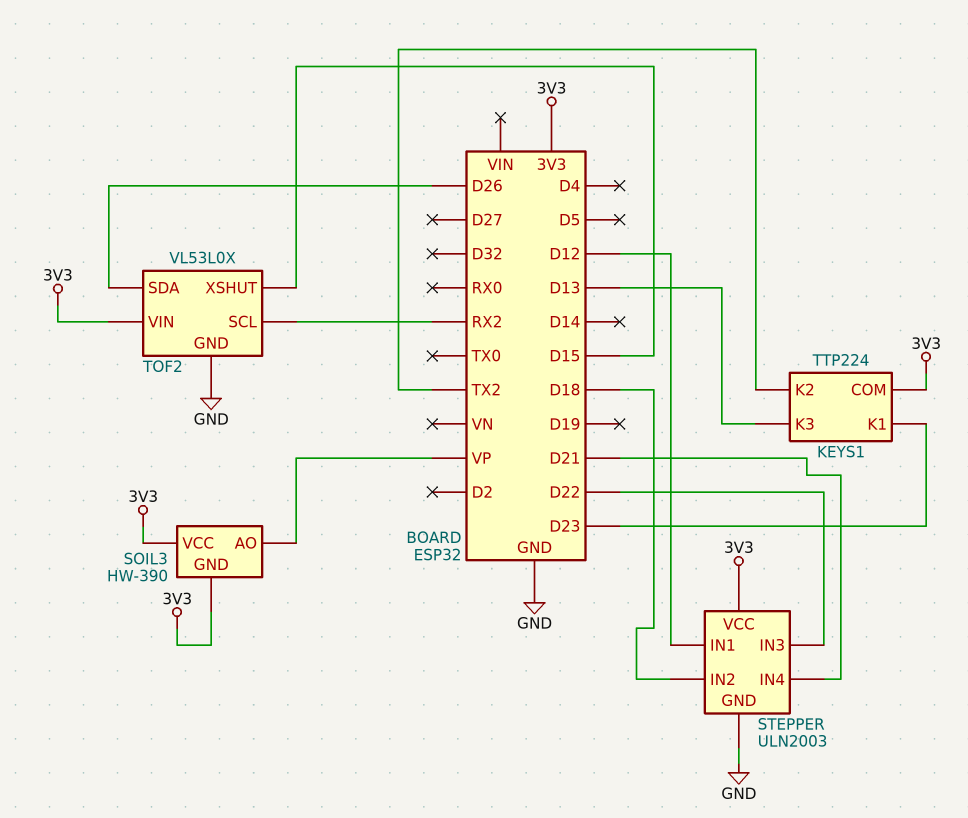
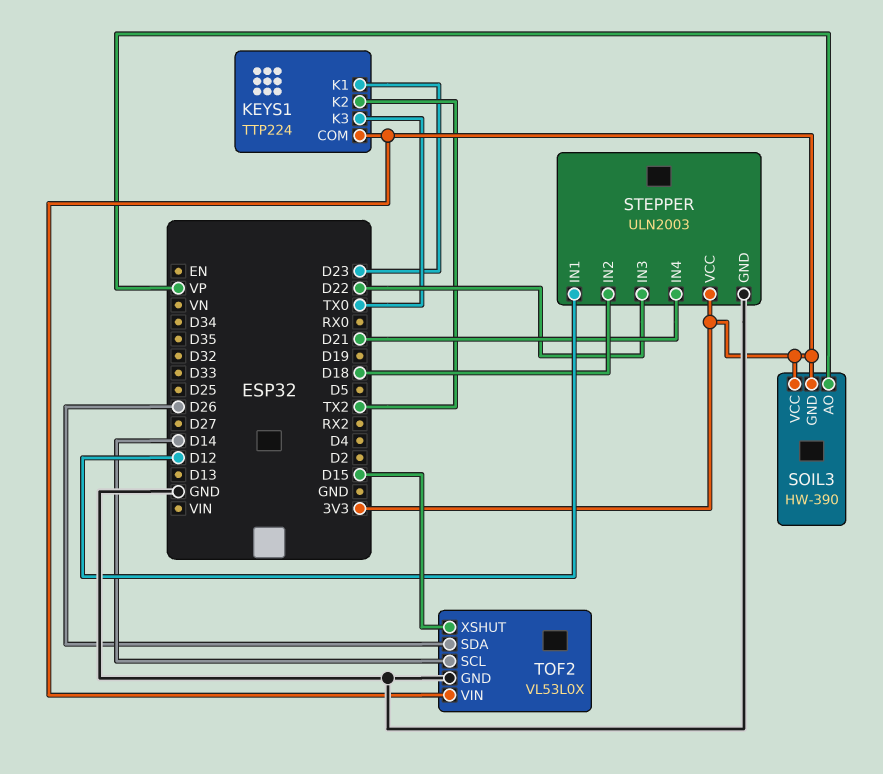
KEYS1 pin K3: D13 -> TX0
TOF2 pin SCL: RX2 -> D14

